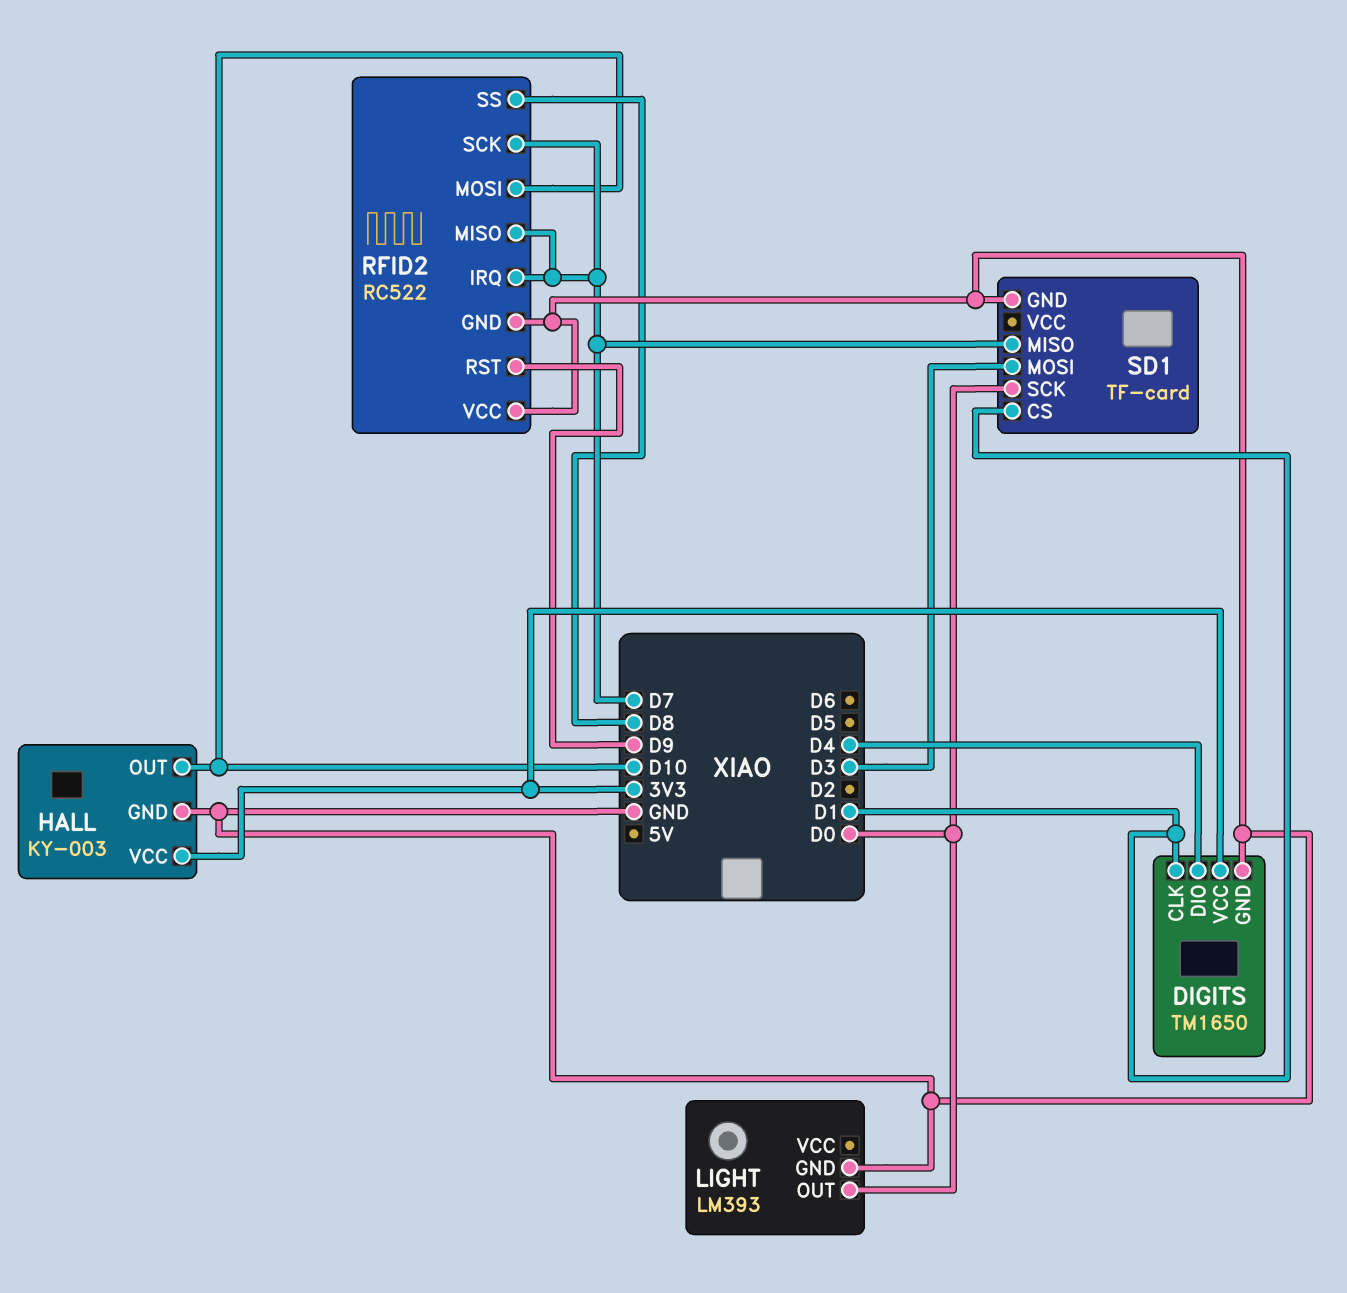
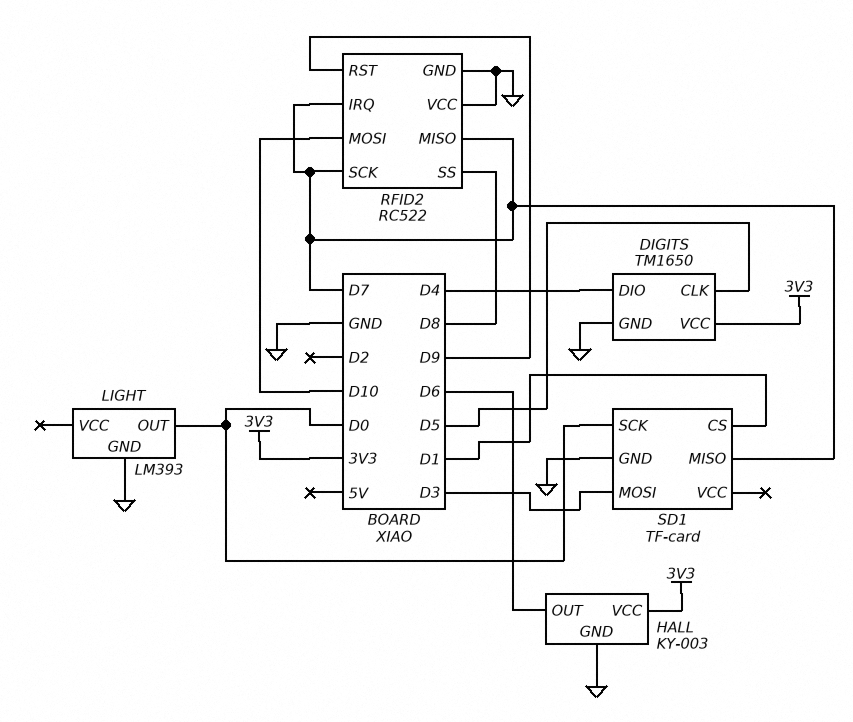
DIGITS pin CLK: D1 -> D5
HALL pin OUT: D10 -> D6

